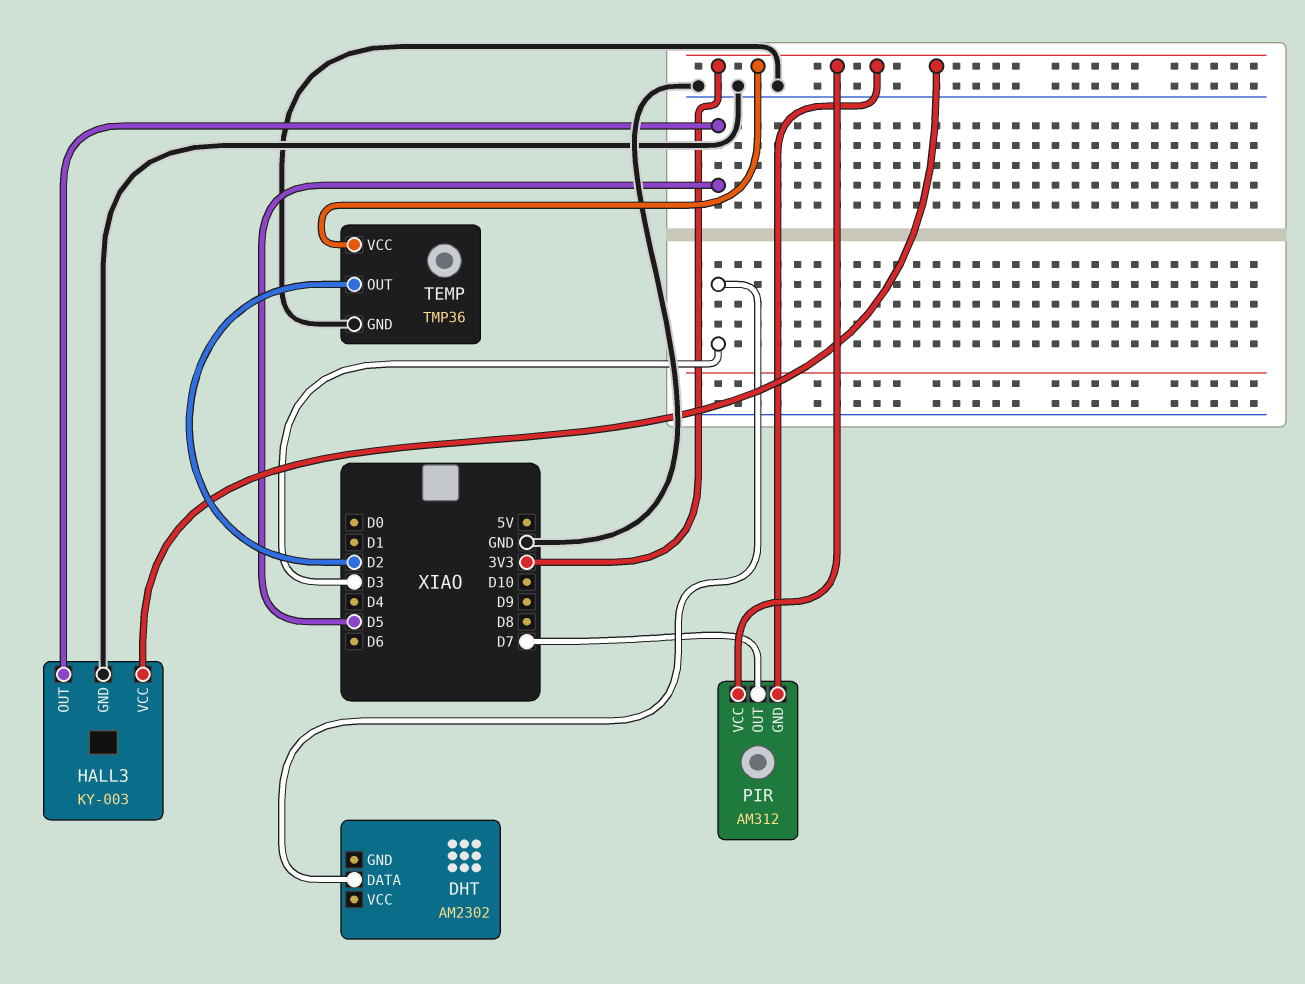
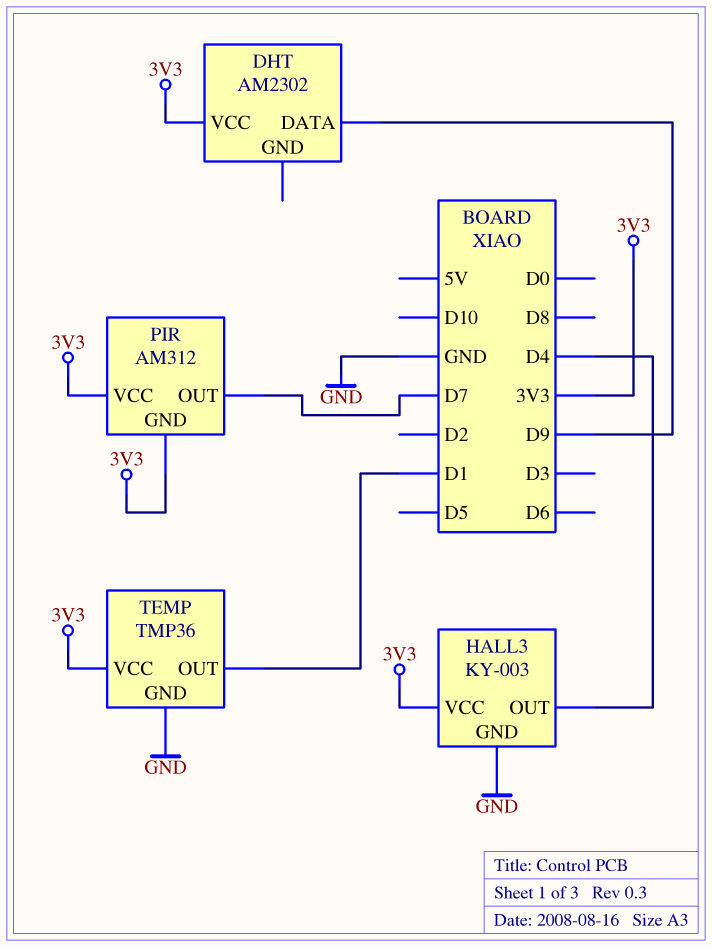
DHT pin DATA: D3 -> D9
DHT pin VCC: none -> 3V3
HALL3 pin OUT: D5 -> D4
TEMP pin OUT: D2 -> D1

